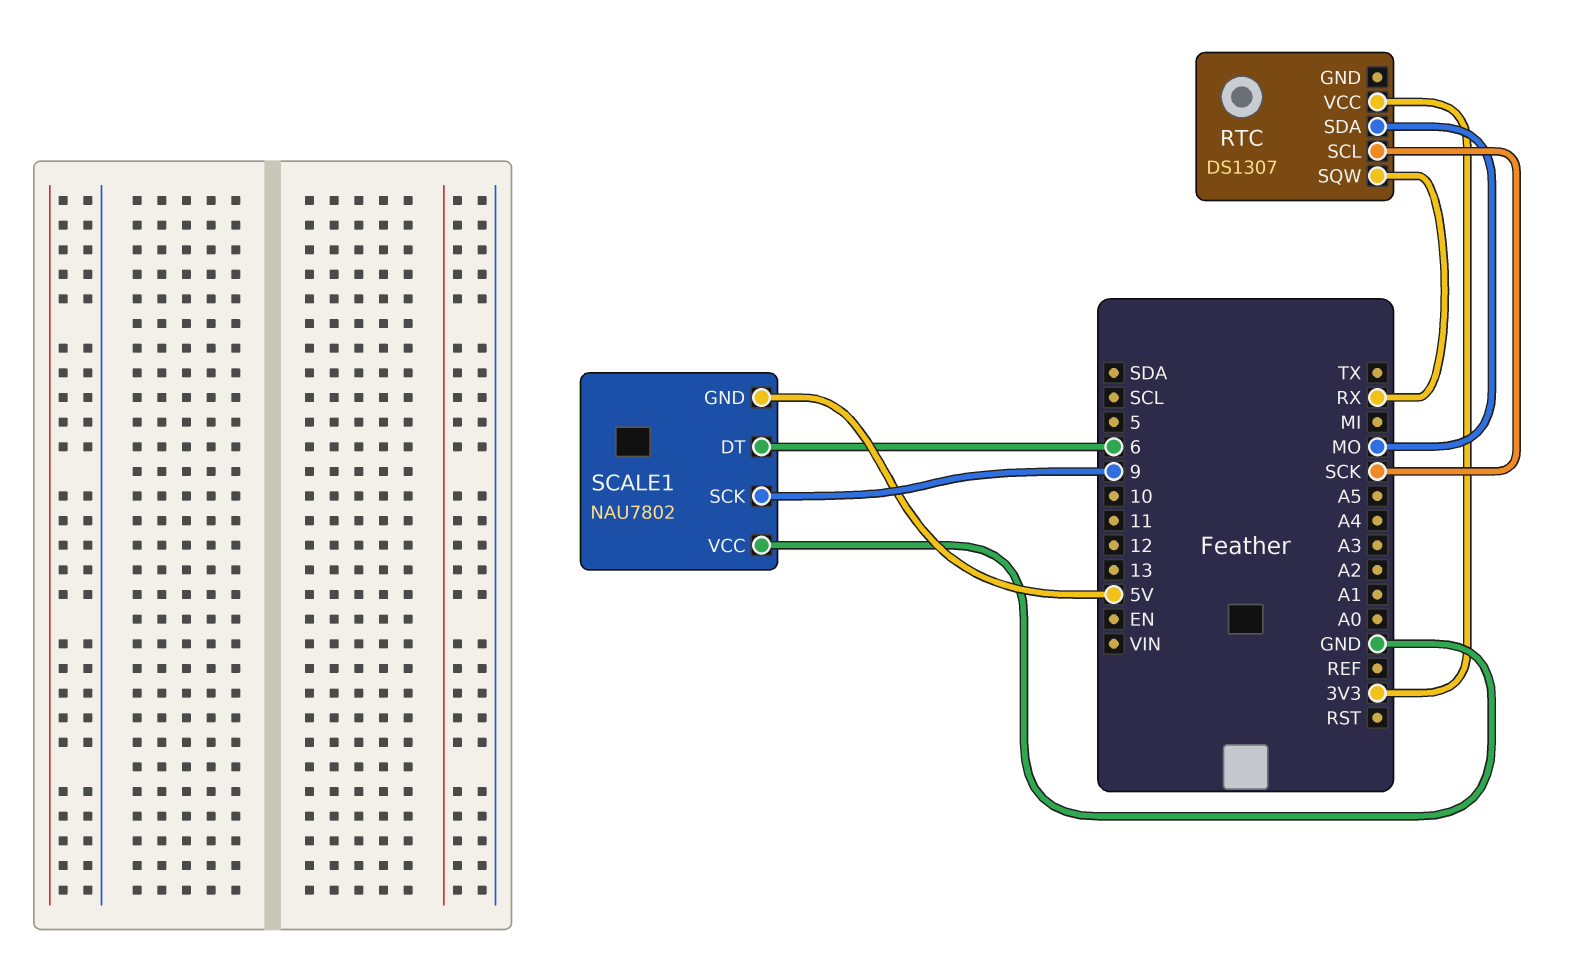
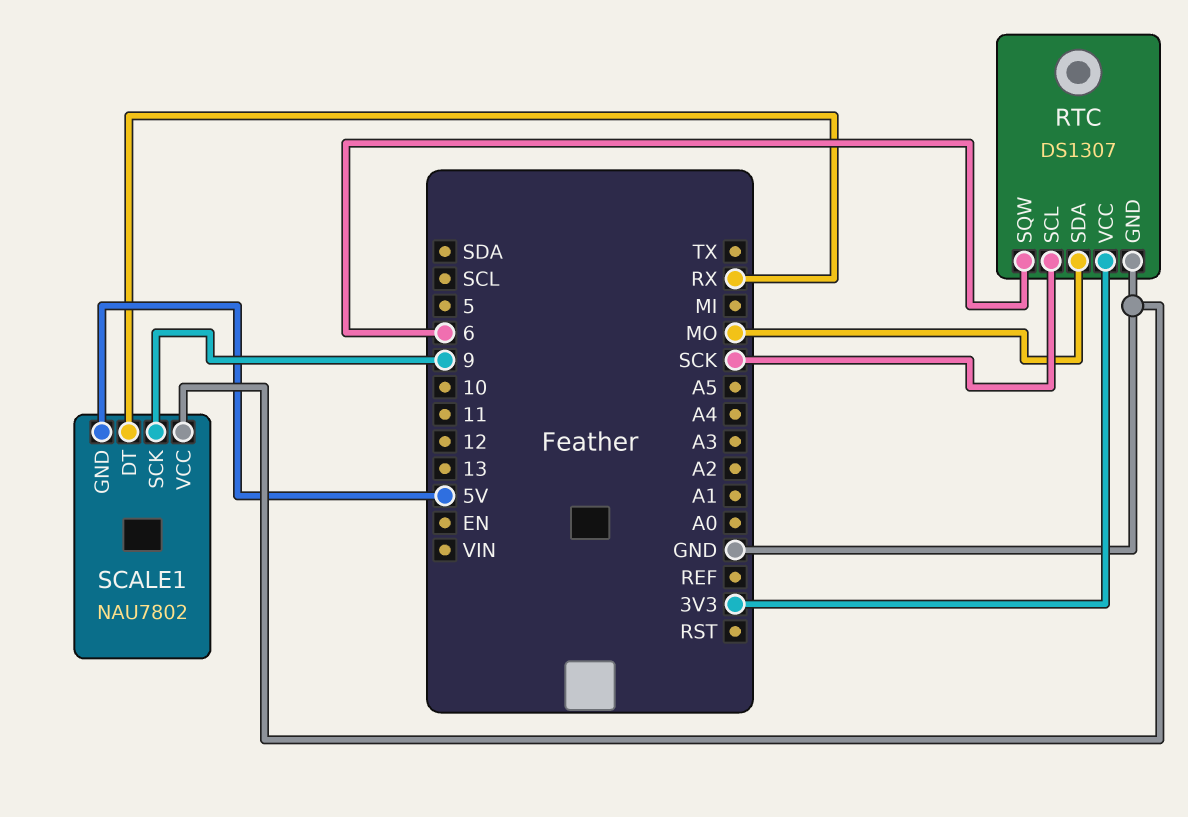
RTC pin GND: none -> GND
RTC pin SQW: RX -> 6
SCALE1 pin DT: 6 -> RX

